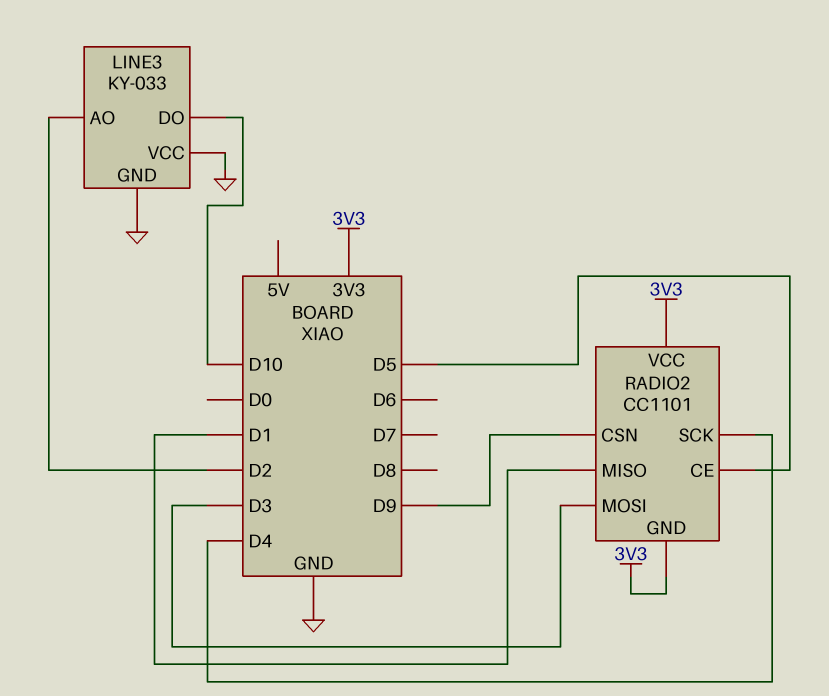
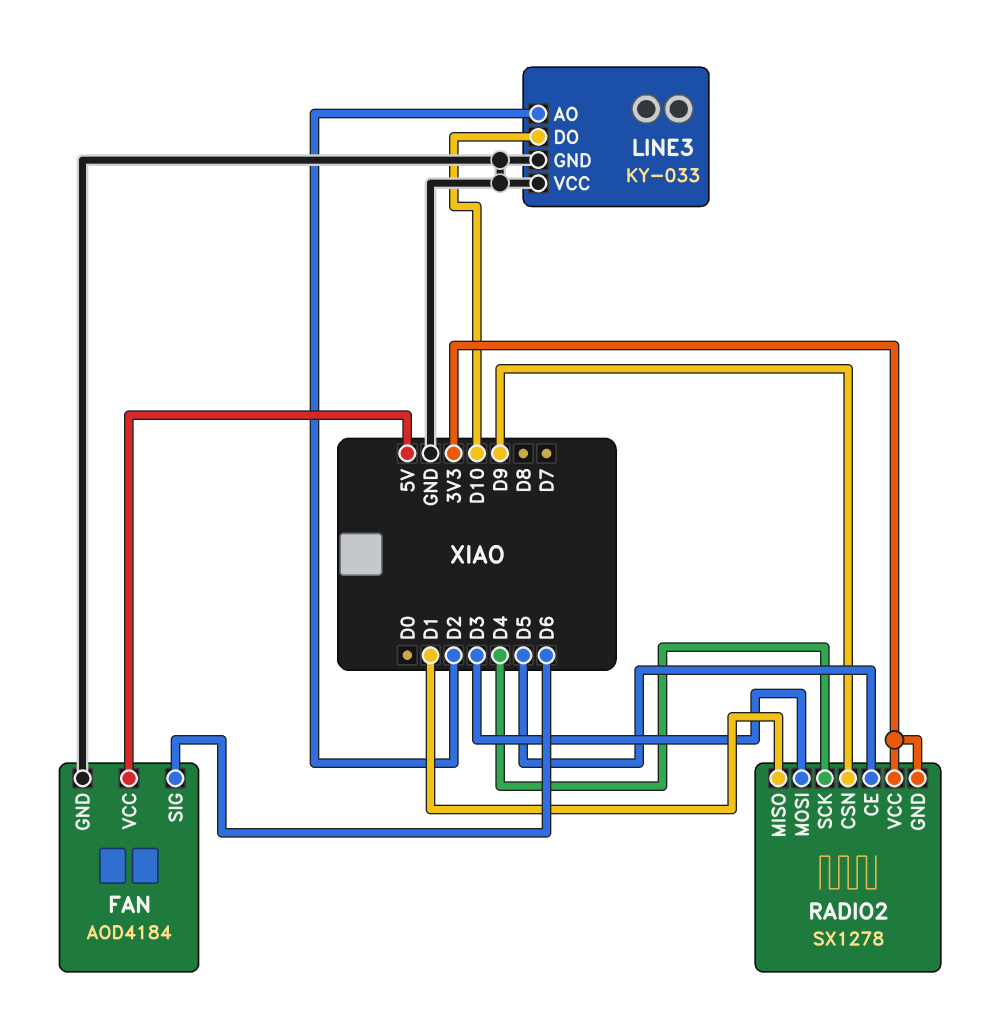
FAN: none -> AOD4184
FAN pin GND: none -> GND
FAN pin SIG: none -> D6
FAN pin VCC: none -> 5V
RADIO2: CC1101 -> SX1278

